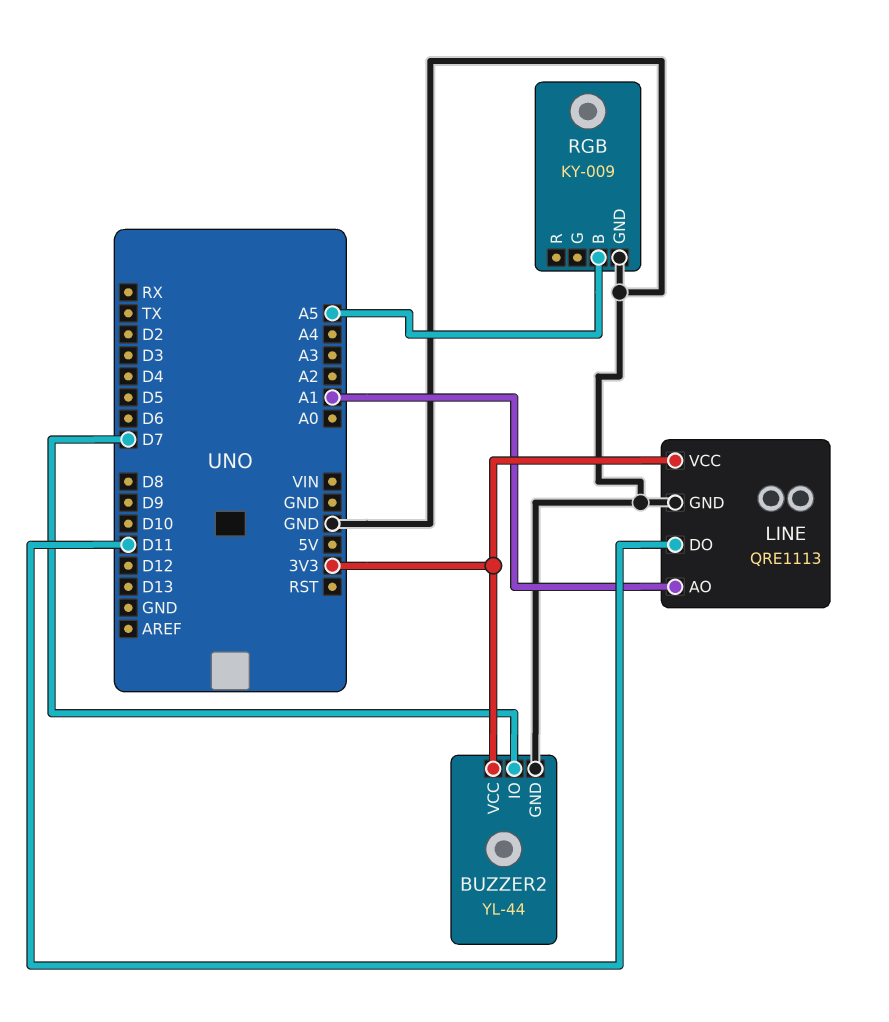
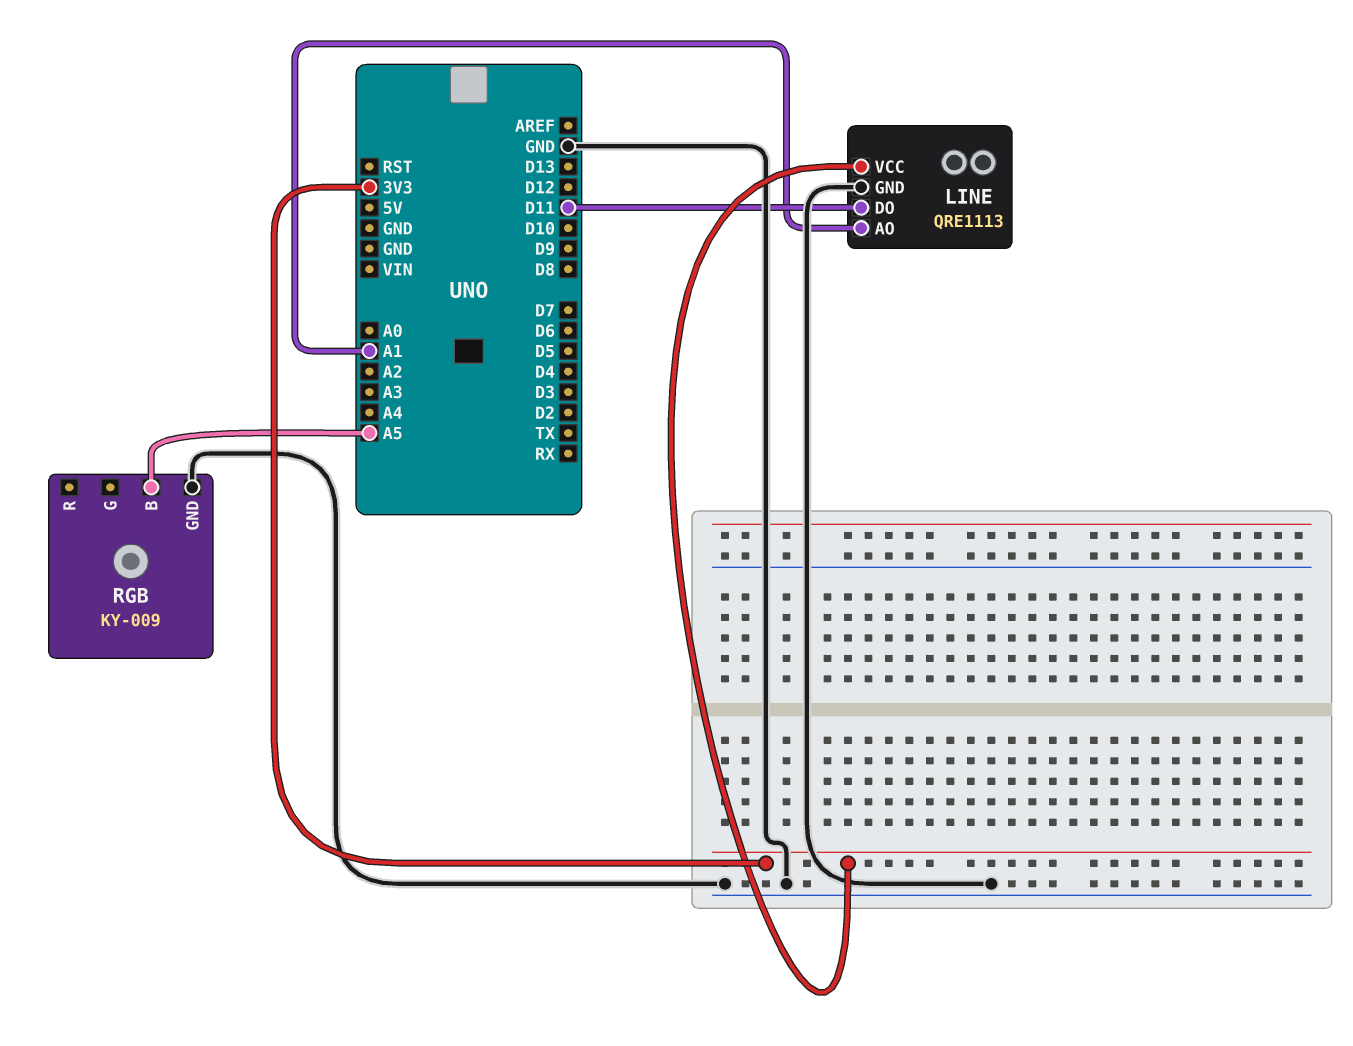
BUZZER2: YL-44 -> none
BUZZER2 pin GND: GND -> none
BUZZER2 pin IO: D7 -> none
BUZZER2 pin VCC: 3V3 -> none

